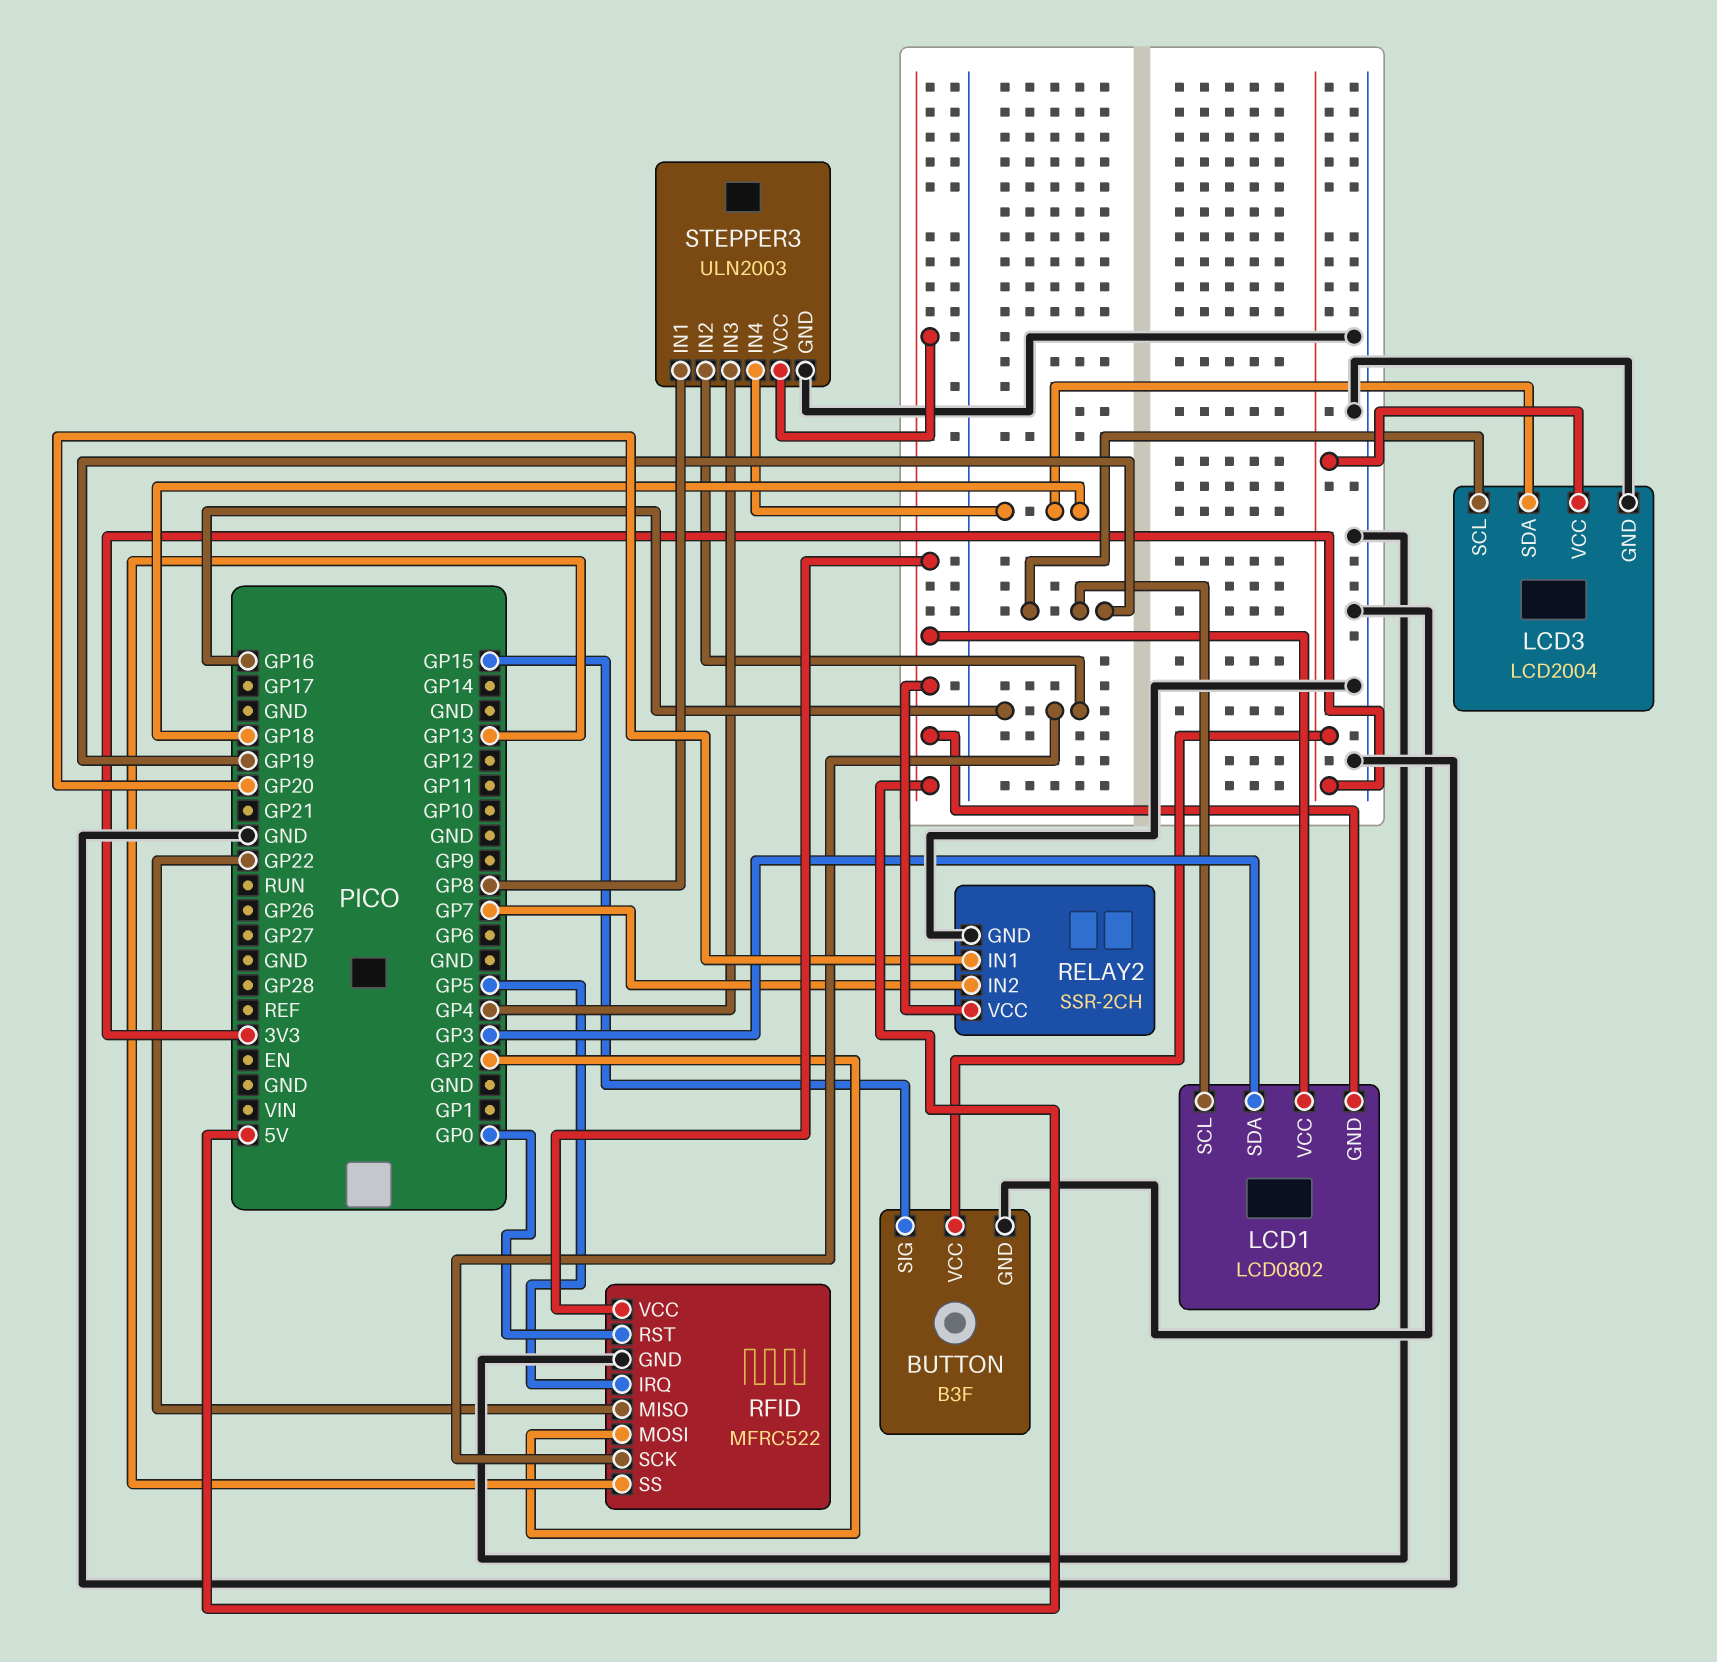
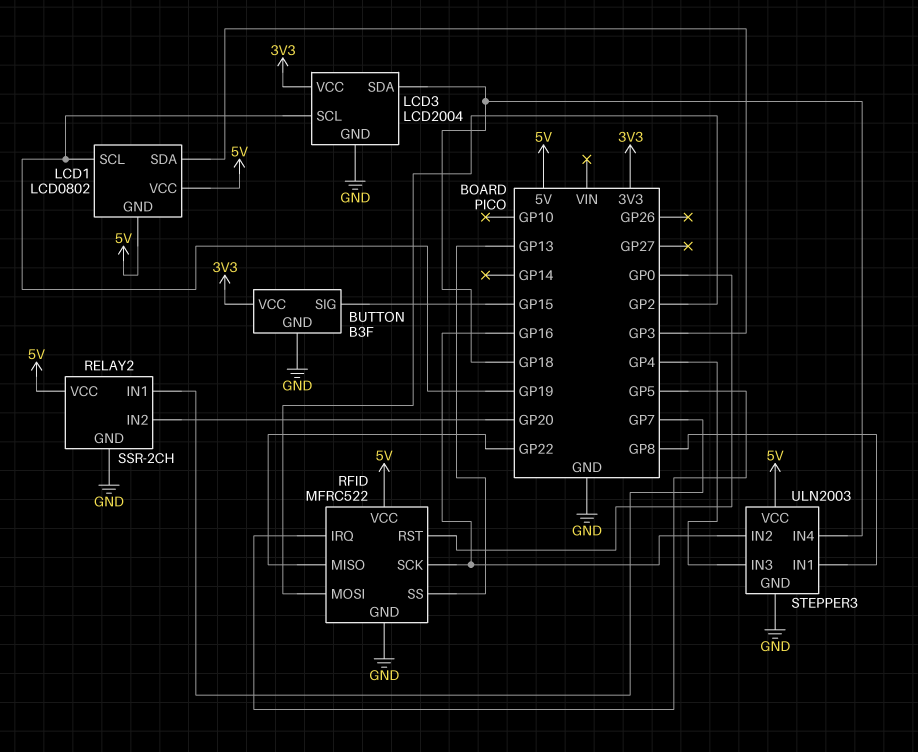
RELAY2 pin IN1: GP20 -> GP7
RELAY2 pin IN2: GP7 -> GP20

